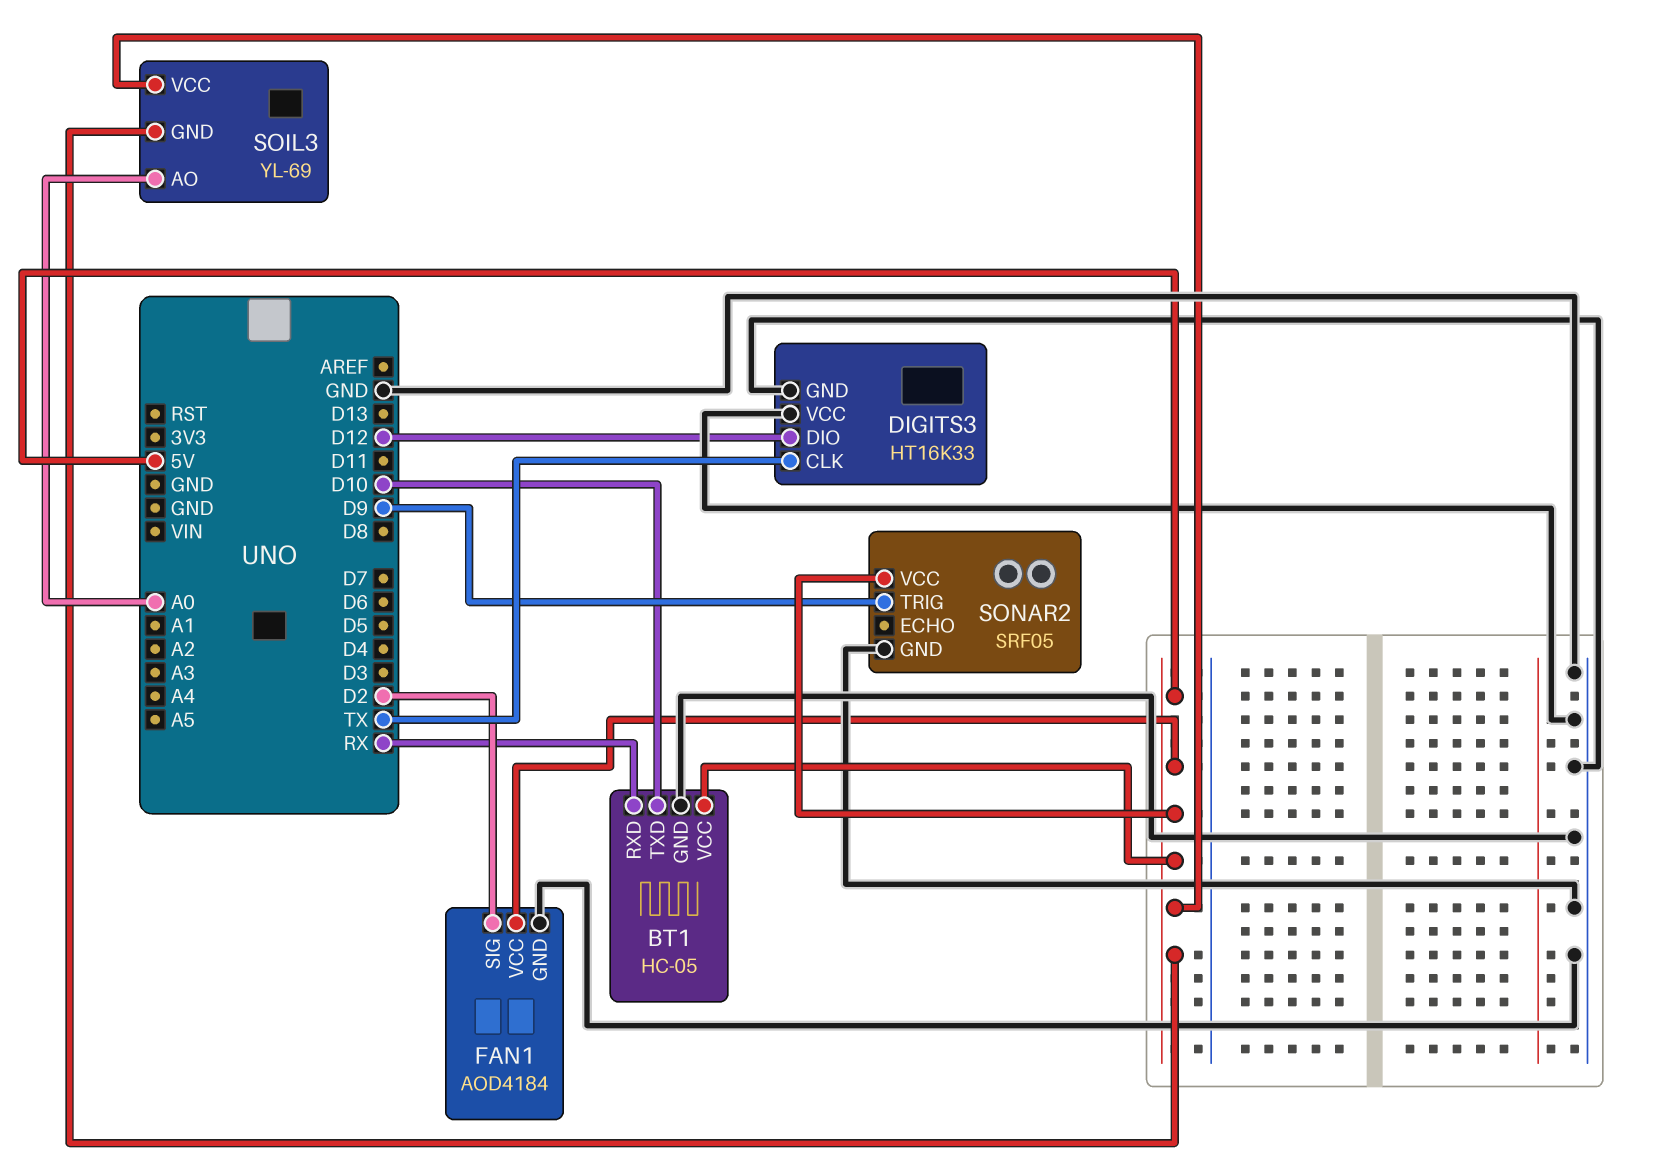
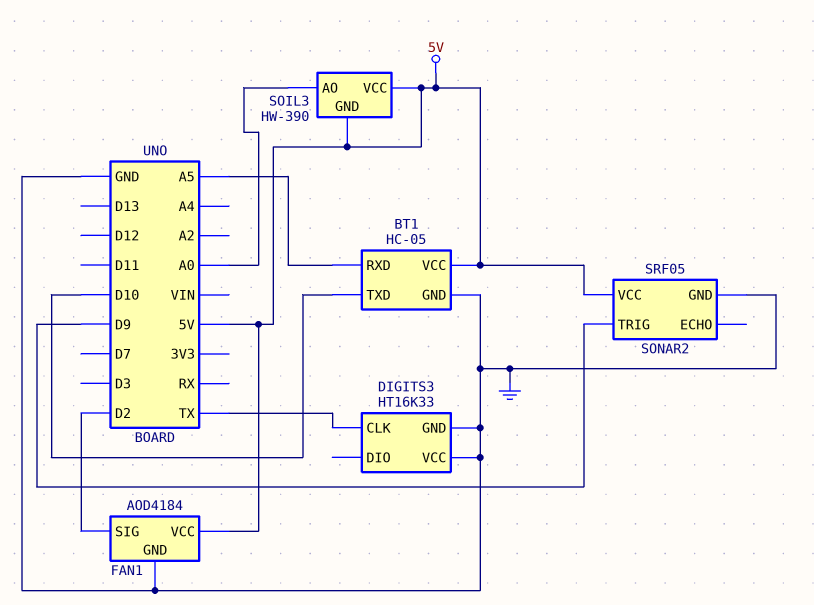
BT1 pin RXD: RX -> A5
DIGITS3 pin DIO: D12 -> none
SOIL3: YL-69 -> HW-390

